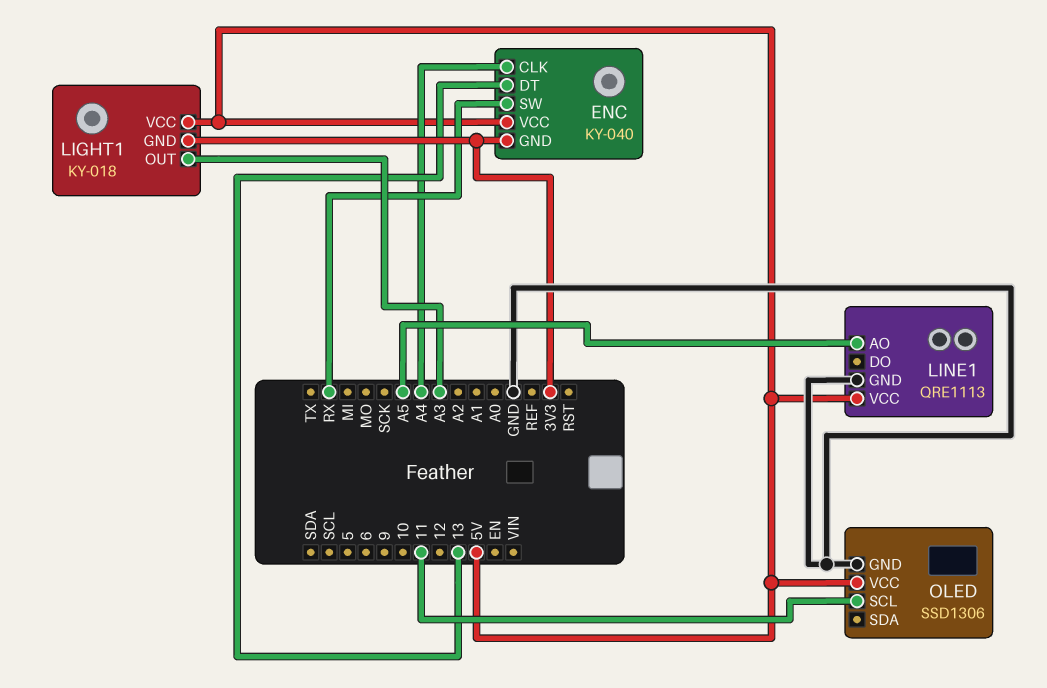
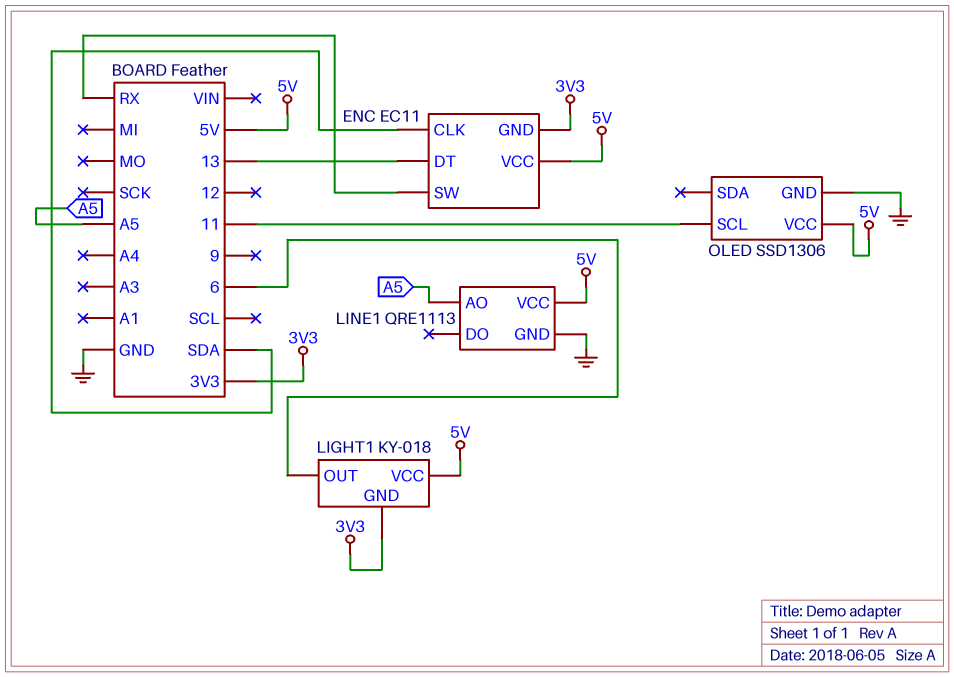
ENC: KY-040 -> EC11
ENC pin CLK: A4 -> SDA
LIGHT1 pin OUT: A3 -> 6

